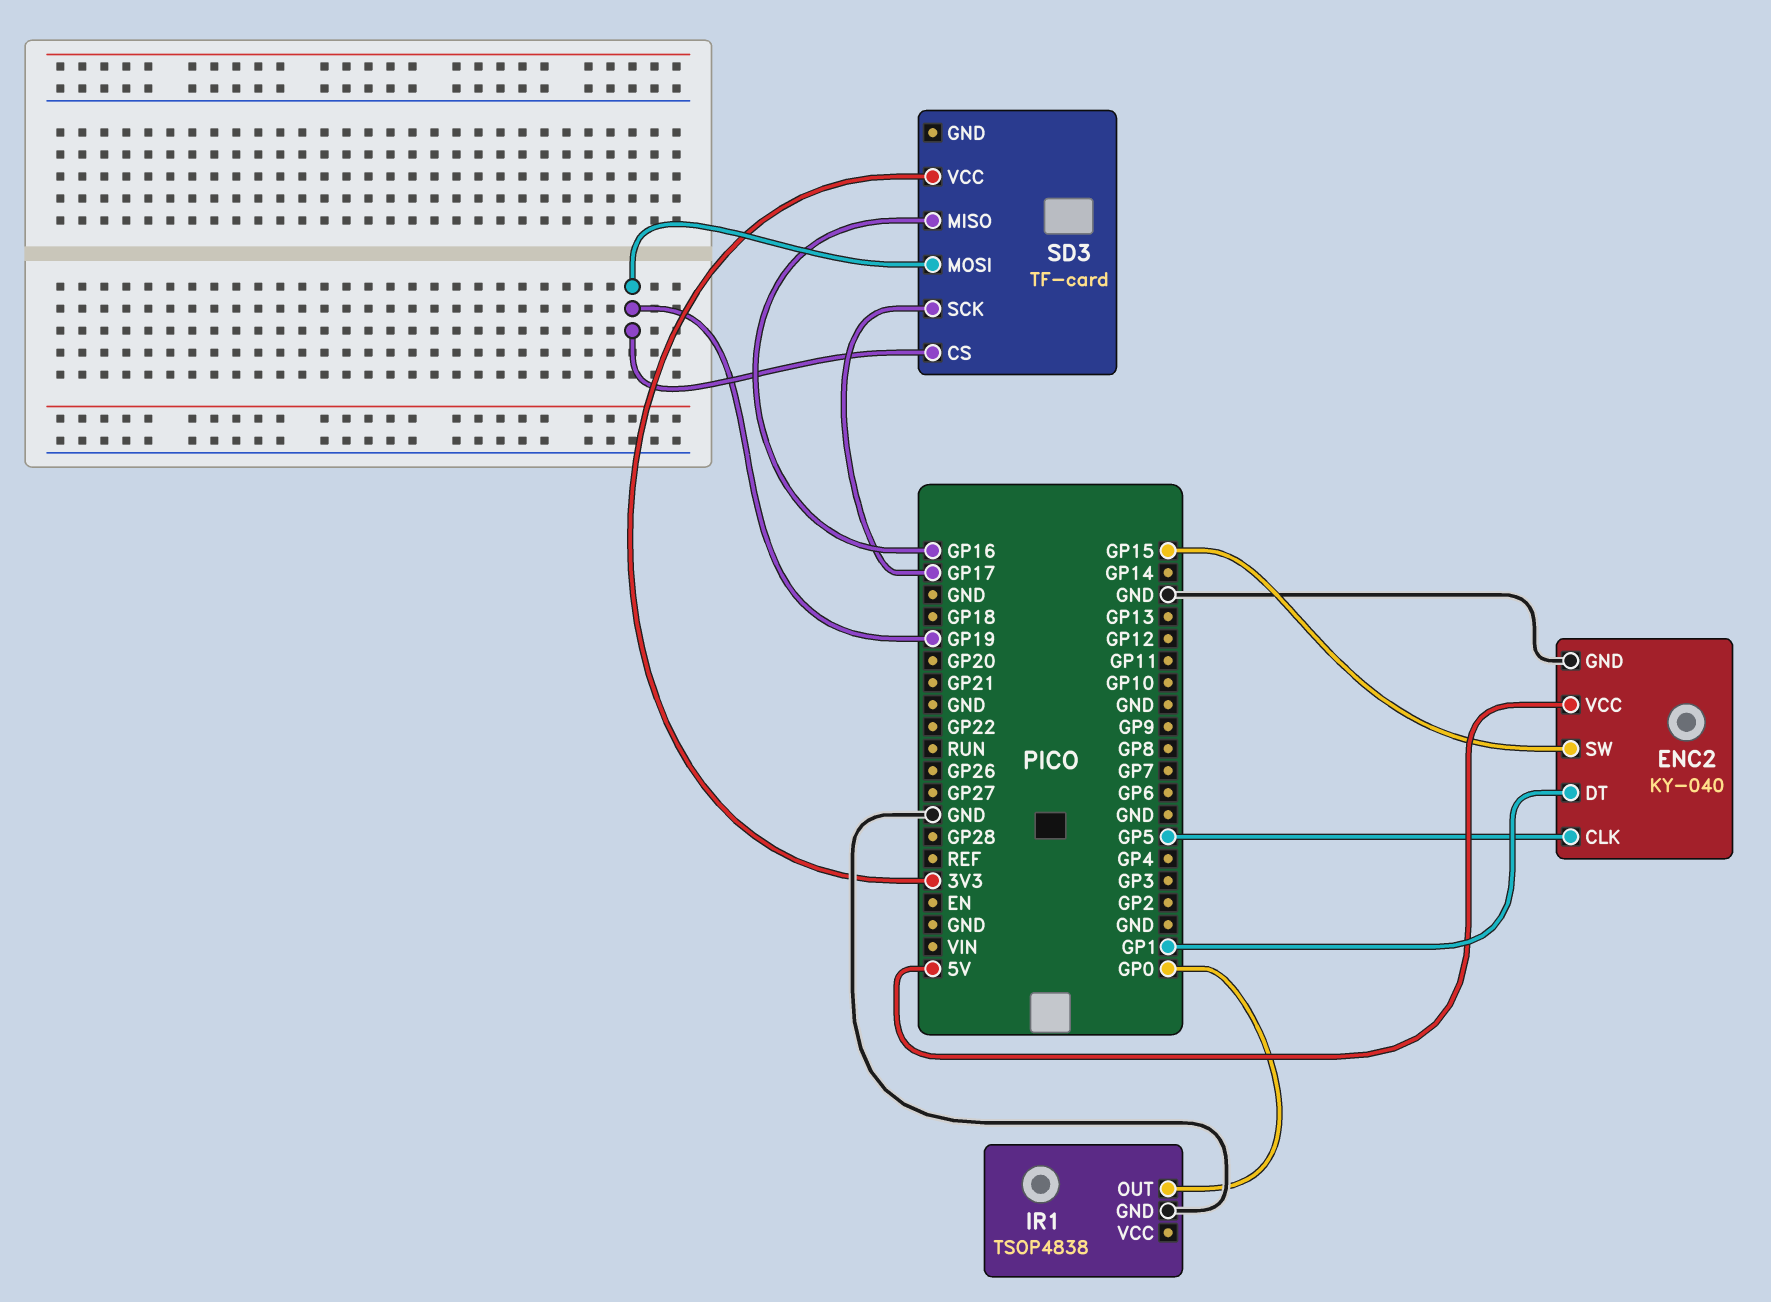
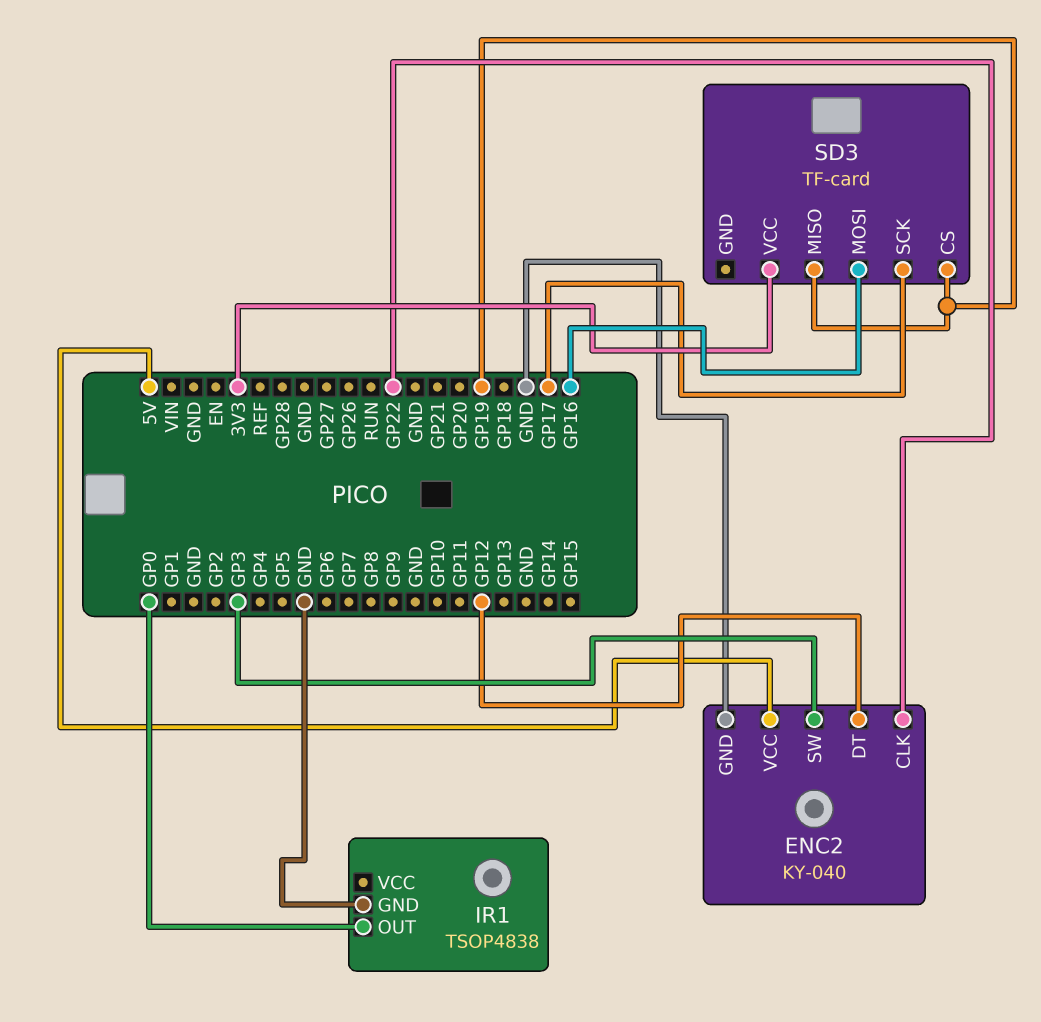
ENC2 pin CLK: GP5 -> GP22
ENC2 pin DT: GP1 -> GP12
ENC2 pin SW: GP15 -> GP3
SD3 pin MISO: GP16 -> GP19
SD3 pin MOSI: GP19 -> GP16

